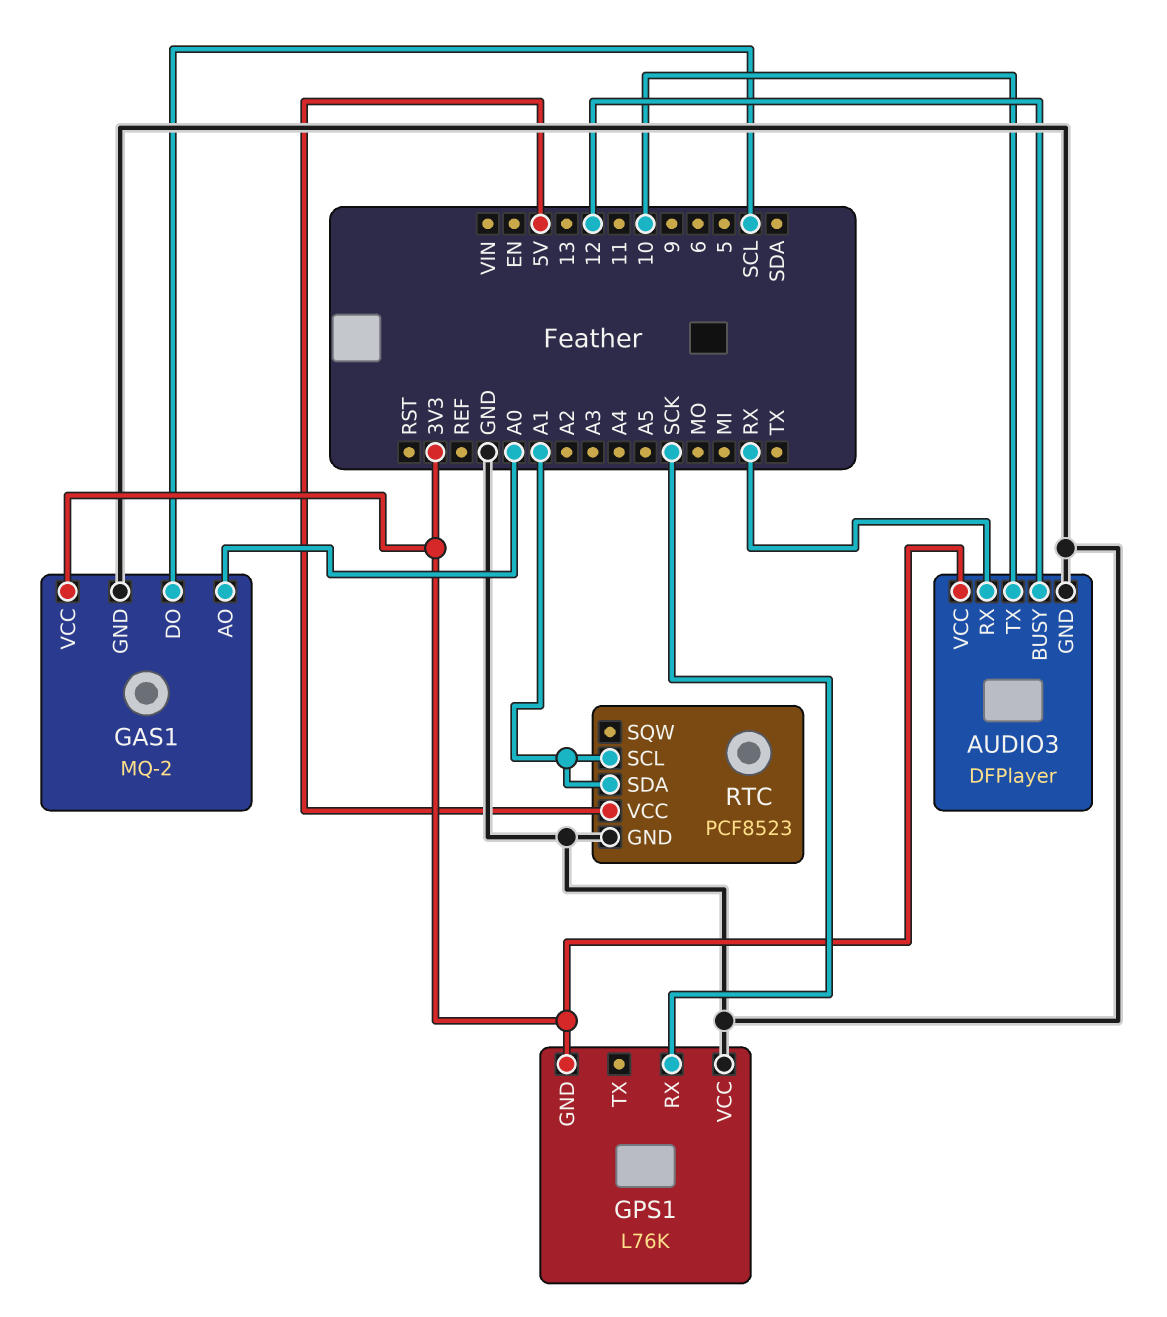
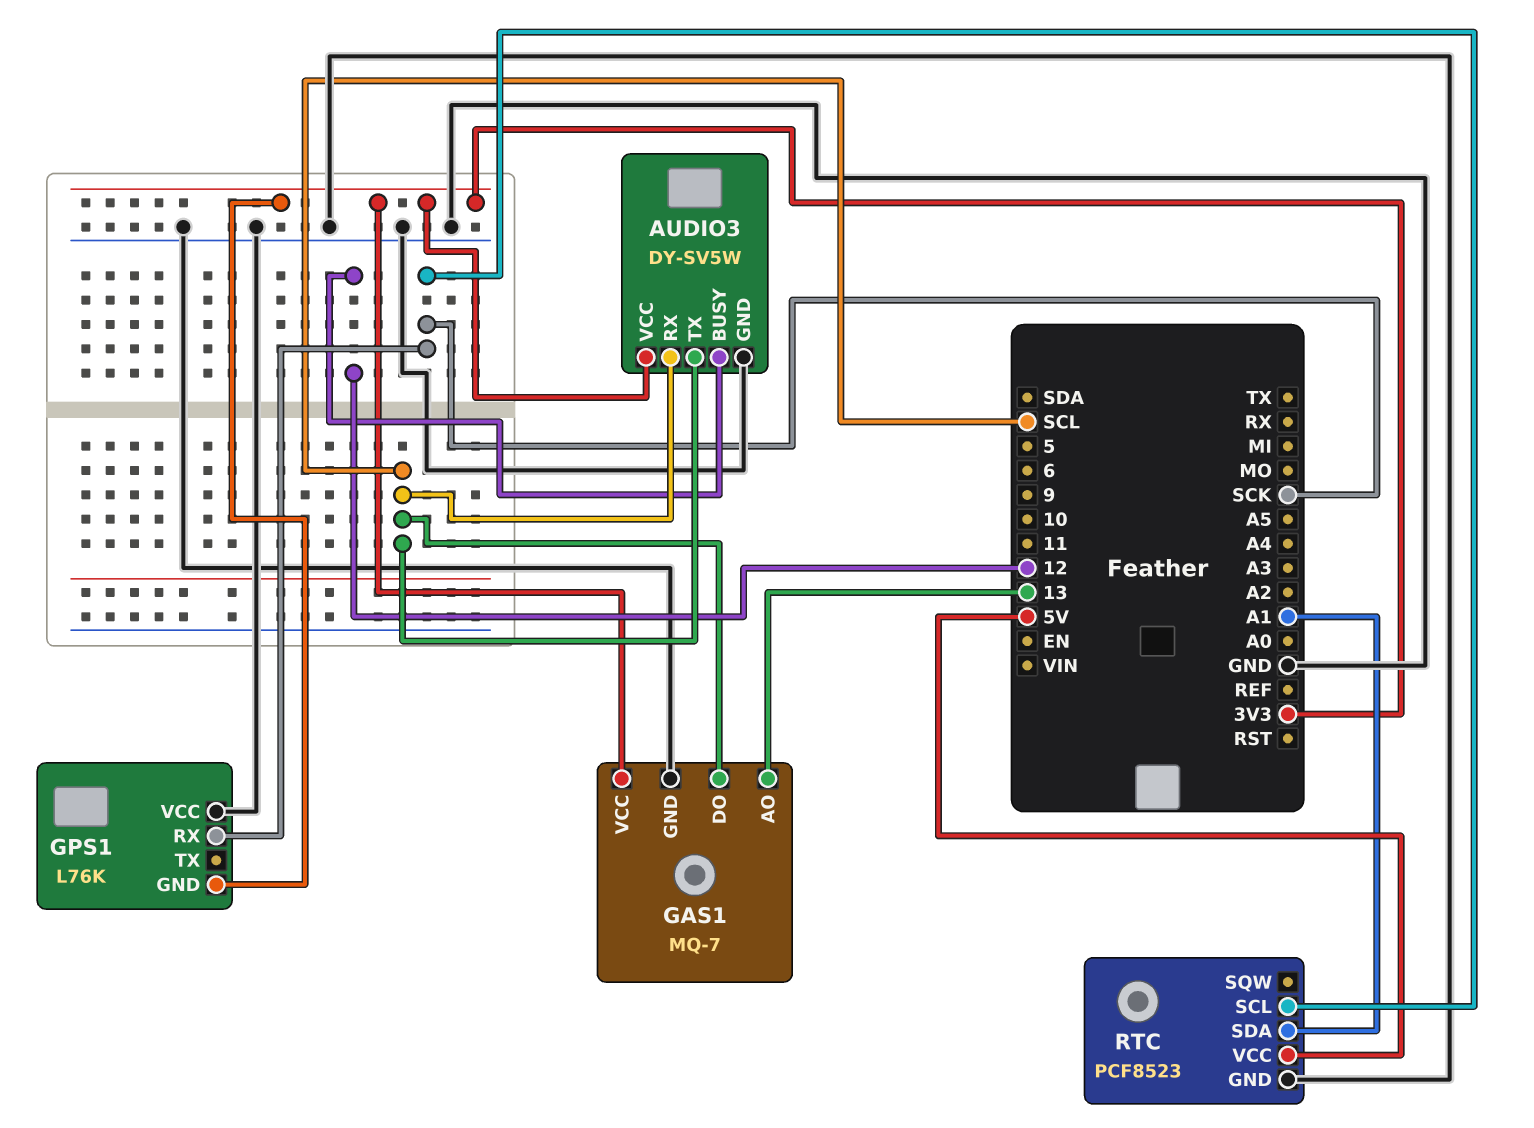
AUDIO3: DFPlayer -> DY-SV5W
AUDIO3 pin RX: RX -> SCL
AUDIO3 pin TX: 10 -> SCL
GAS1: MQ-2 -> MQ-7
GAS1 pin AO: A0 -> 13
RTC pin SCL: A1 -> SCK

